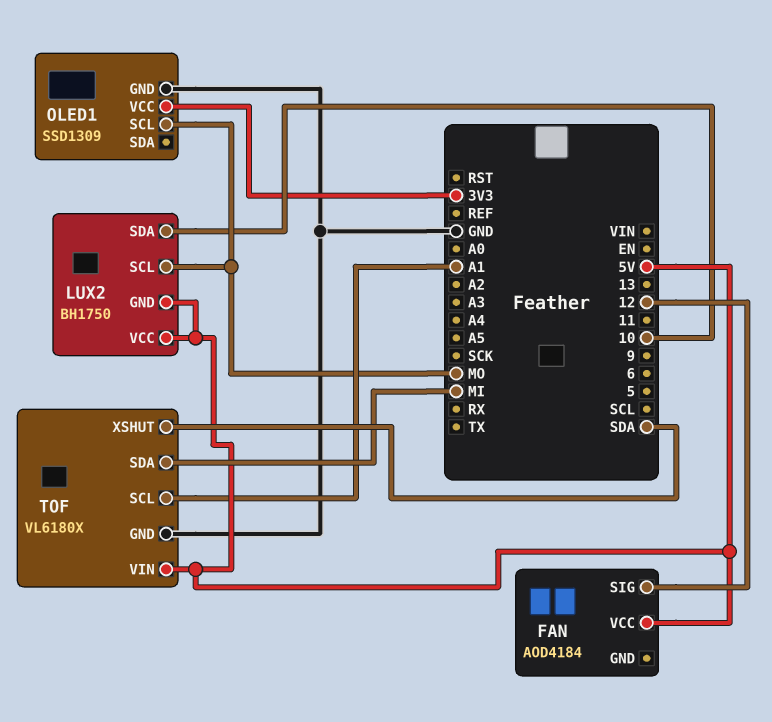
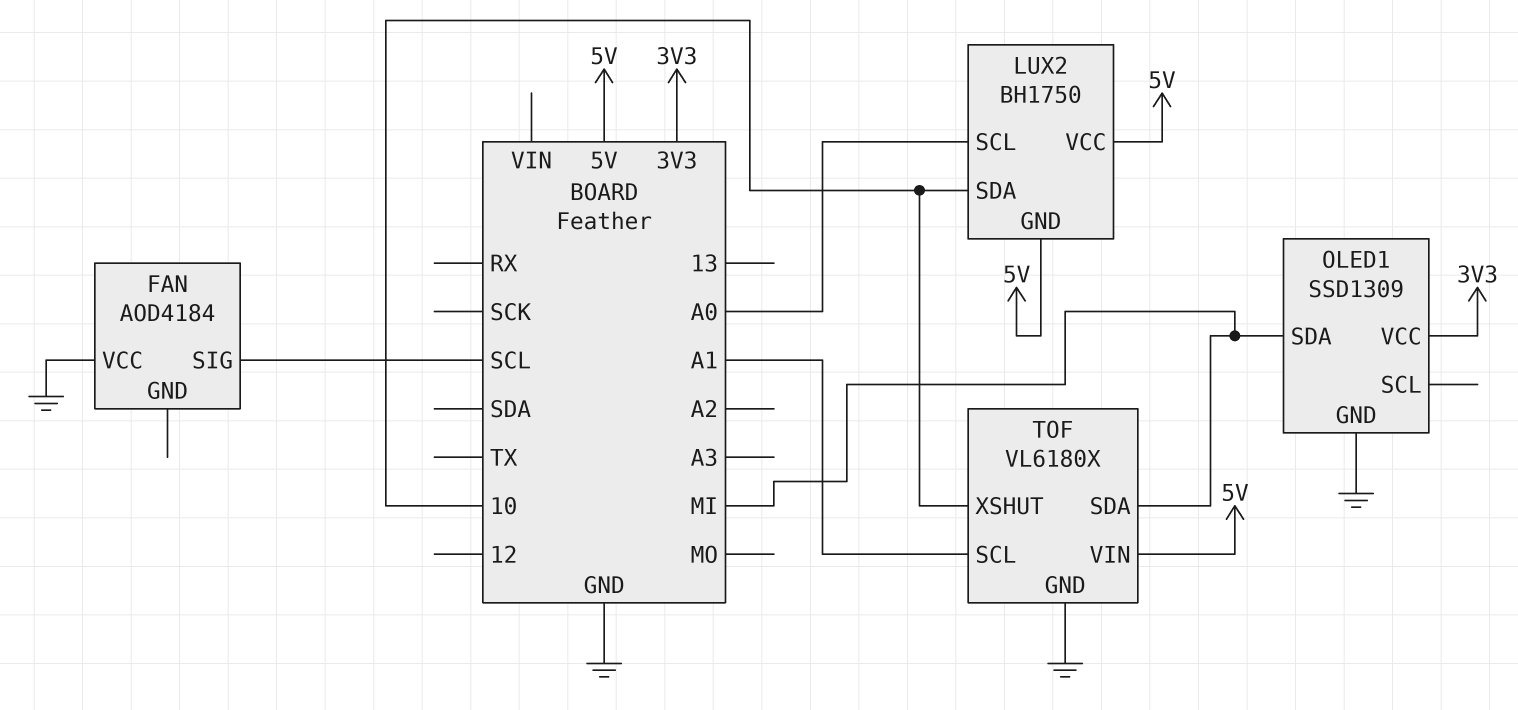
FAN pin SIG: 12 -> SCL
FAN pin VCC: 5V -> GND
LUX2 pin SCL: MO -> A0
OLED1 pin SCL: MO -> none
OLED1 pin SDA: none -> MI
TOF pin XSHUT: SDA -> 10

